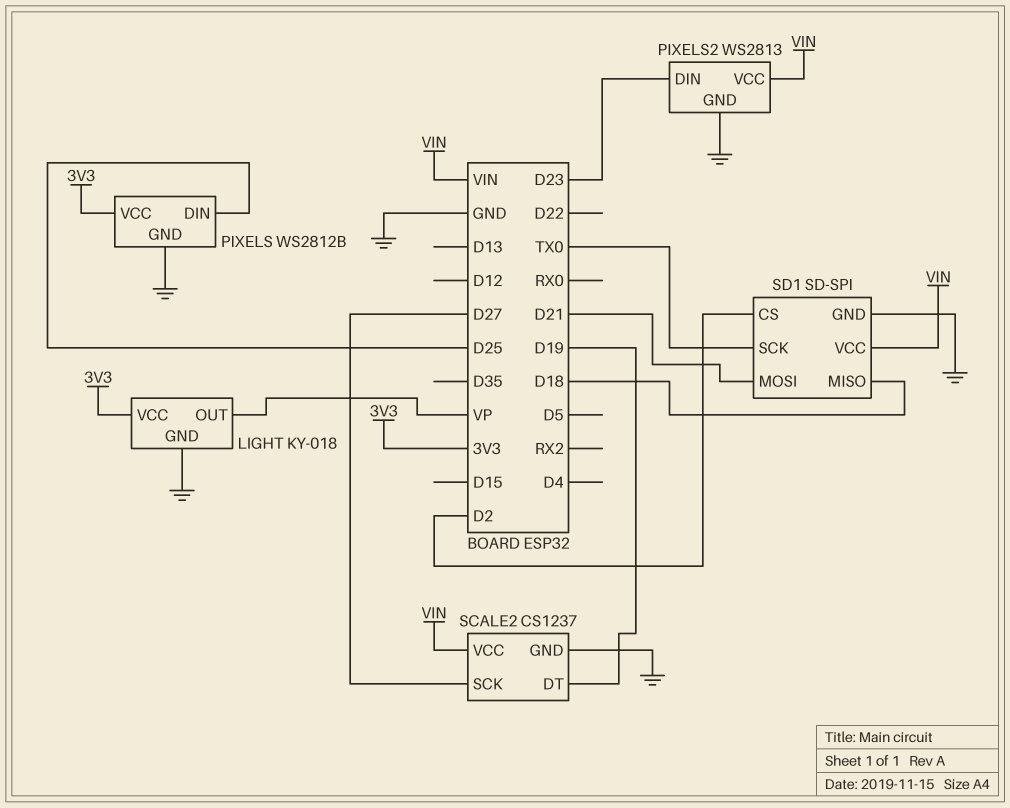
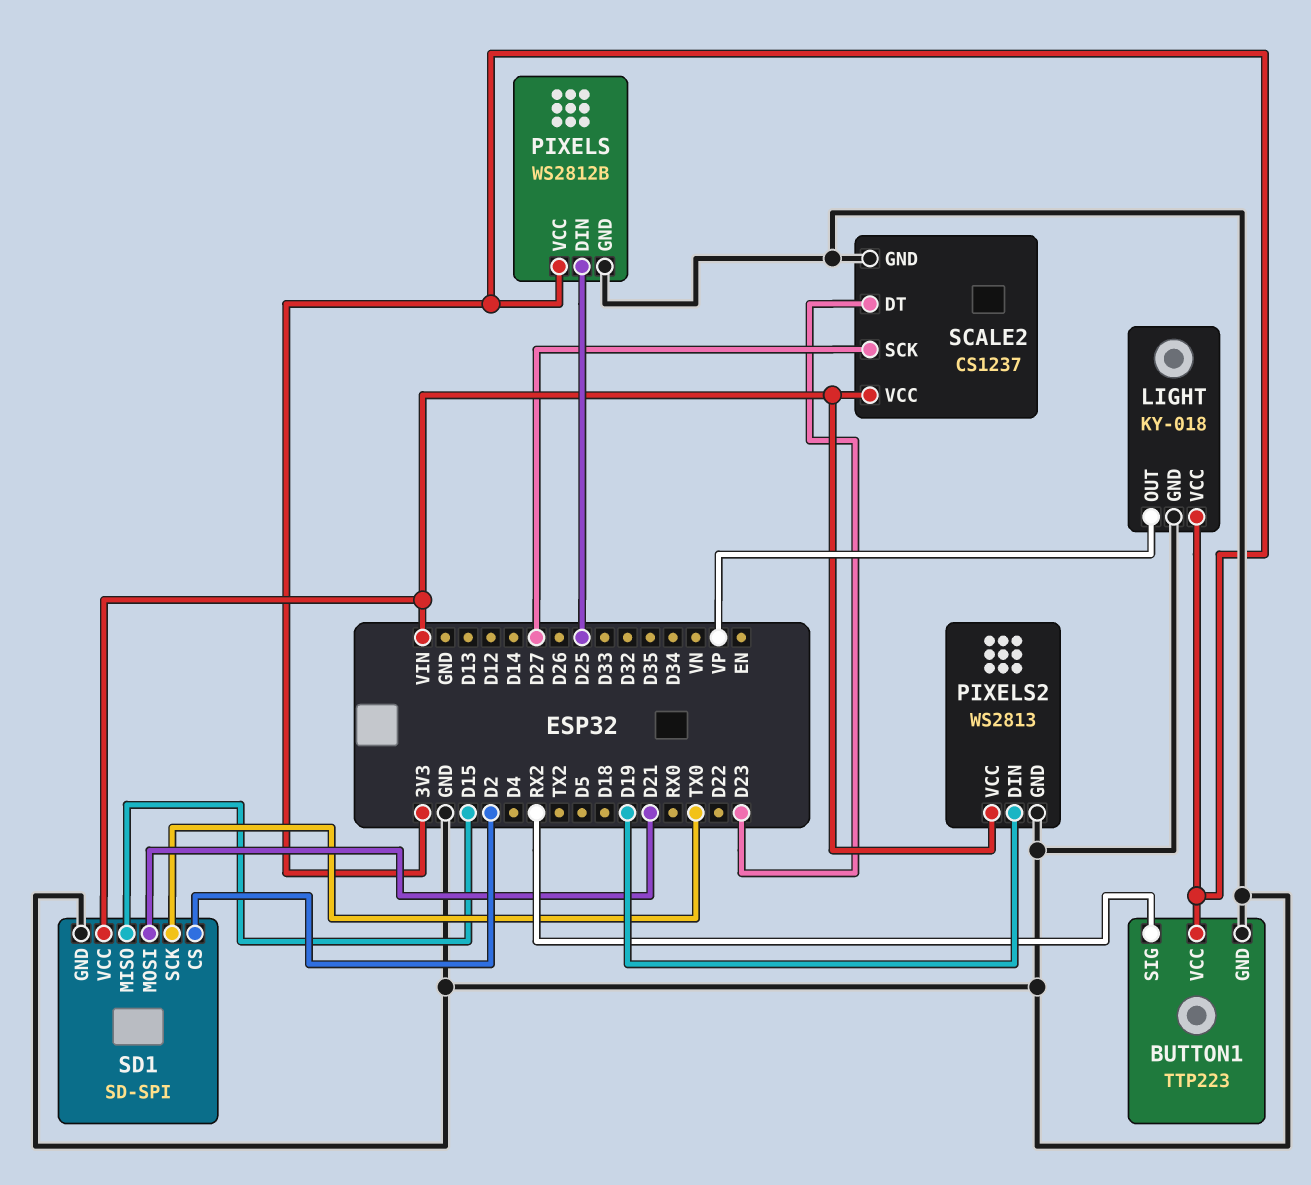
BUTTON1: none -> TTP223
BUTTON1 pin GND: none -> GND
BUTTON1 pin SIG: none -> RX2
BUTTON1 pin VCC: none -> 3V3
PIXELS2 pin DIN: D23 -> D19
SCALE2 pin DT: D19 -> D23
SD1 pin MISO: D18 -> D15

